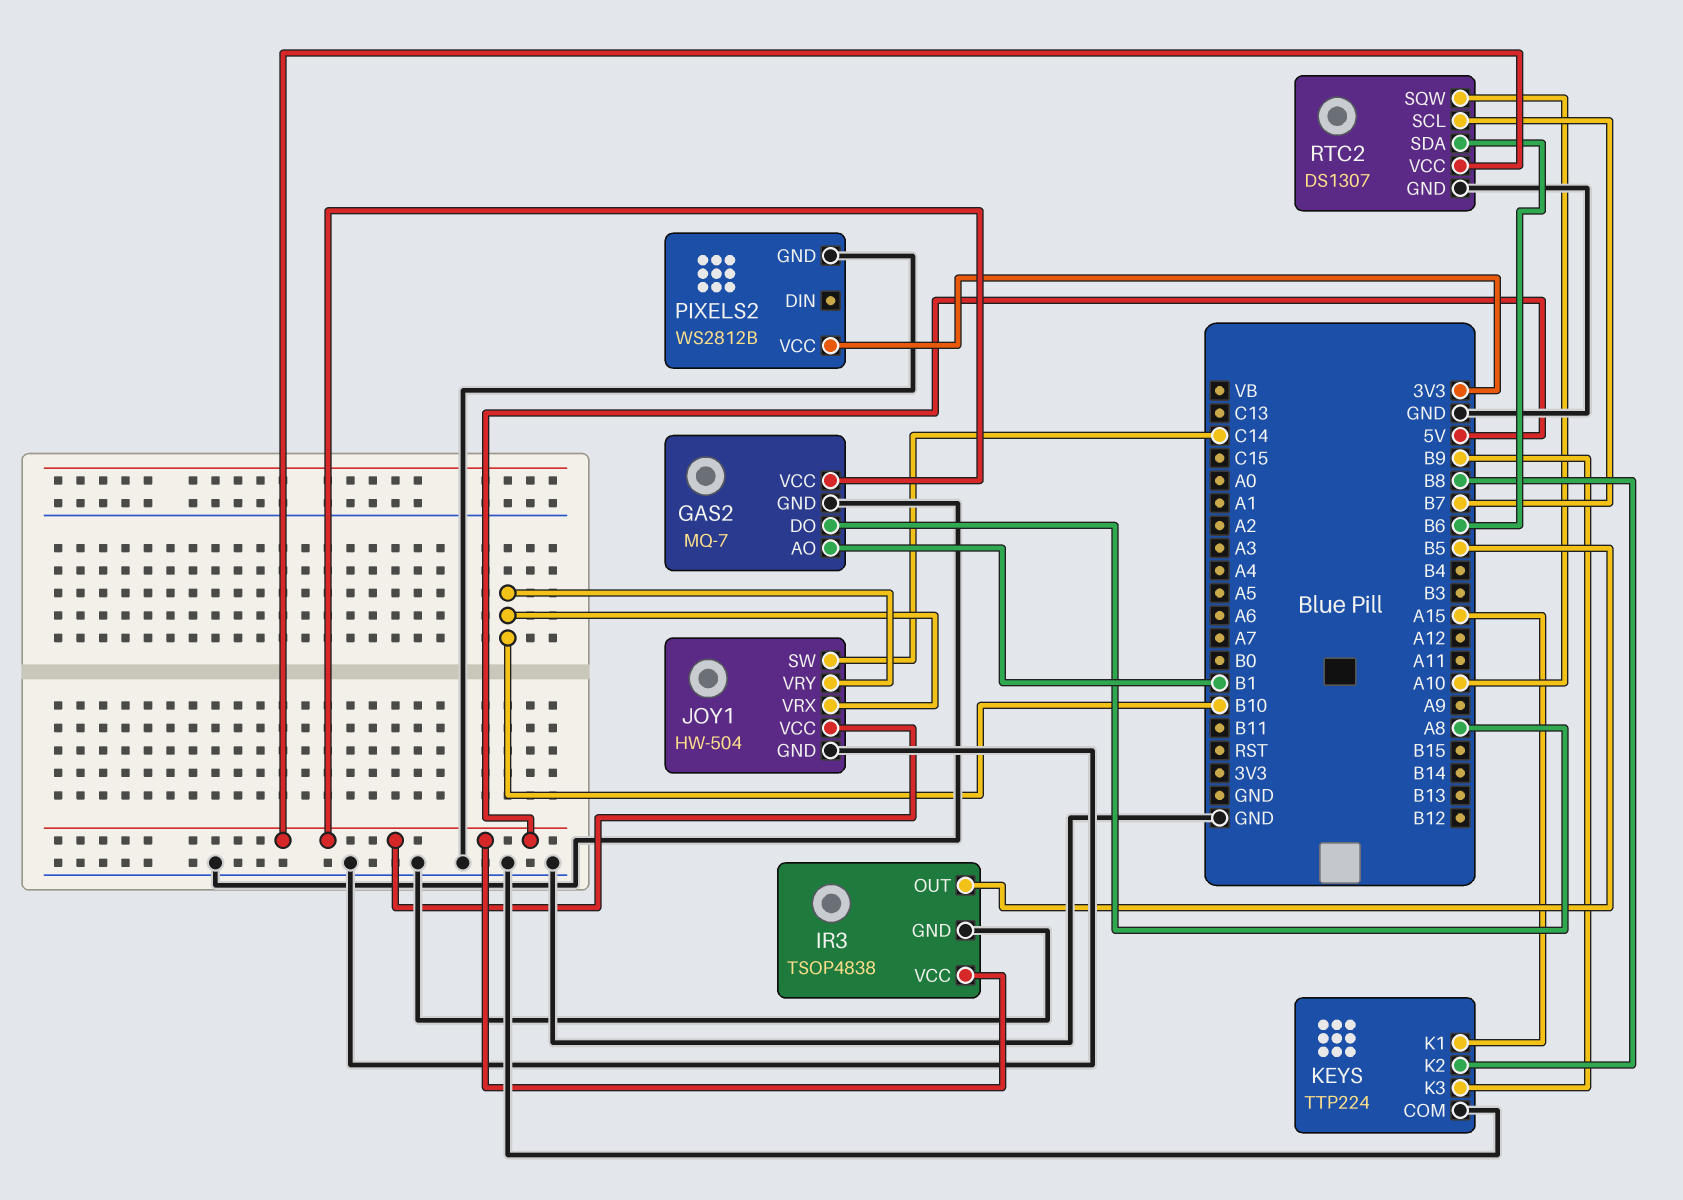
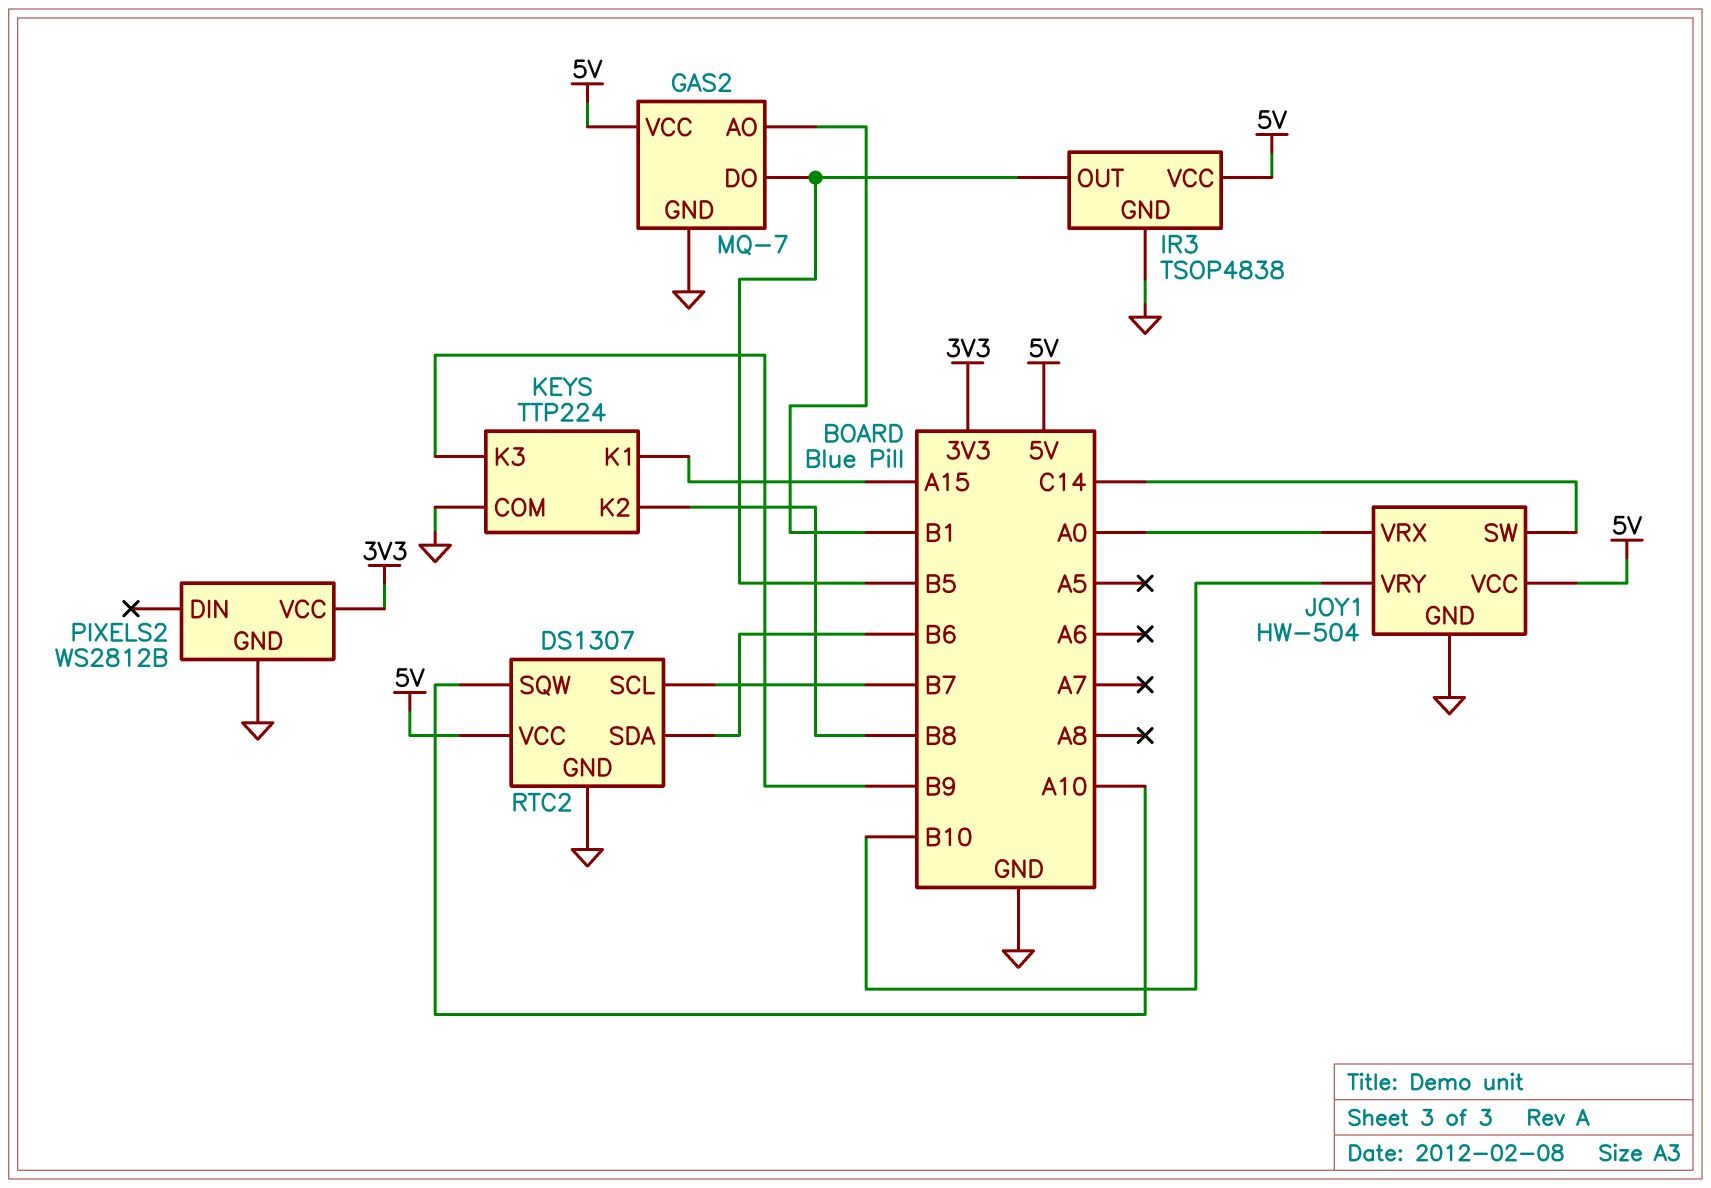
GAS2 pin DO: A8 -> B5
JOY1 pin VRX: B10 -> A0

